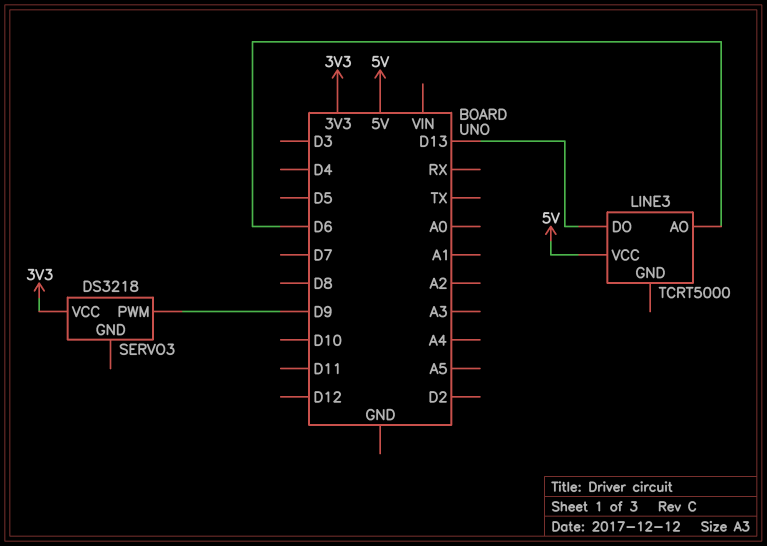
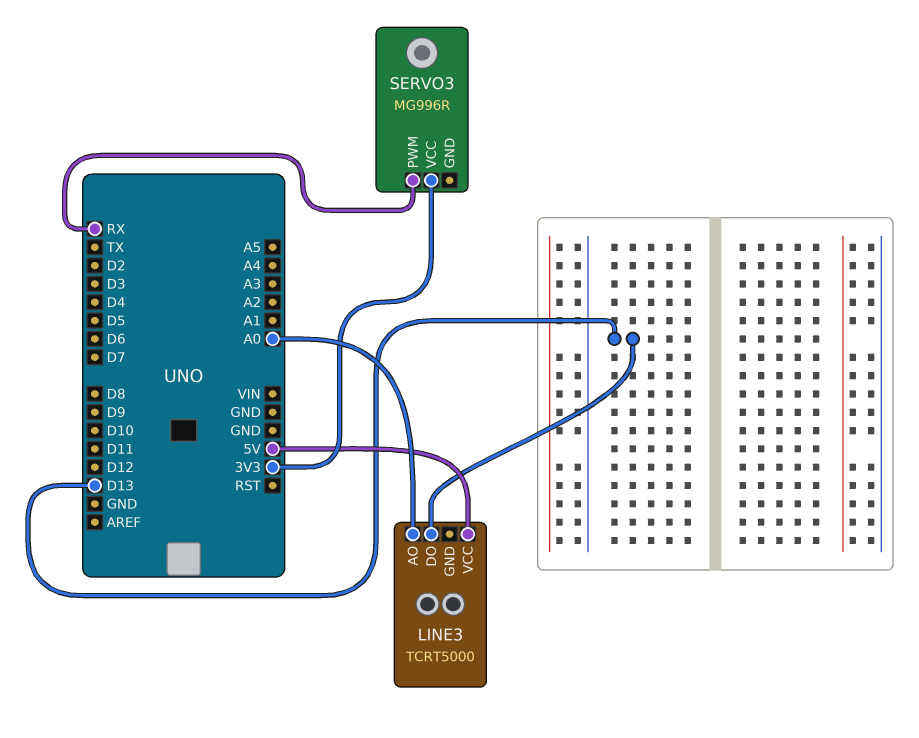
LINE3 pin AO: D6 -> A0
SERVO3: DS3218 -> MG996R
SERVO3 pin PWM: D9 -> RX

